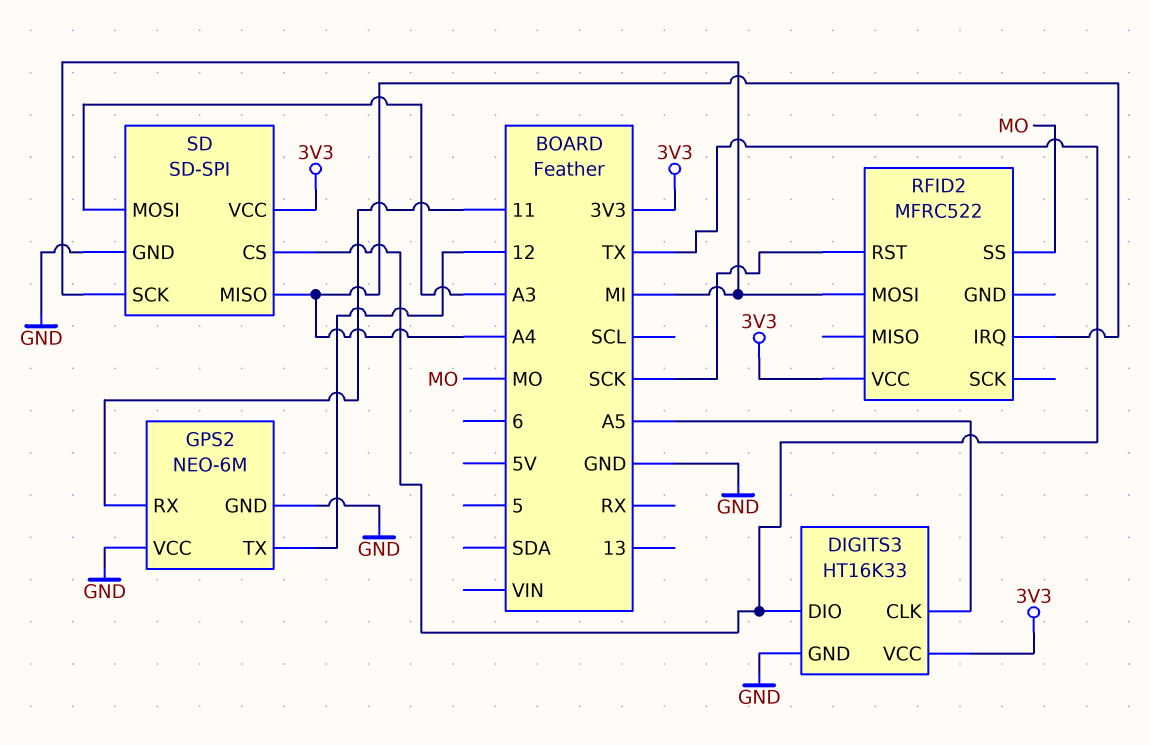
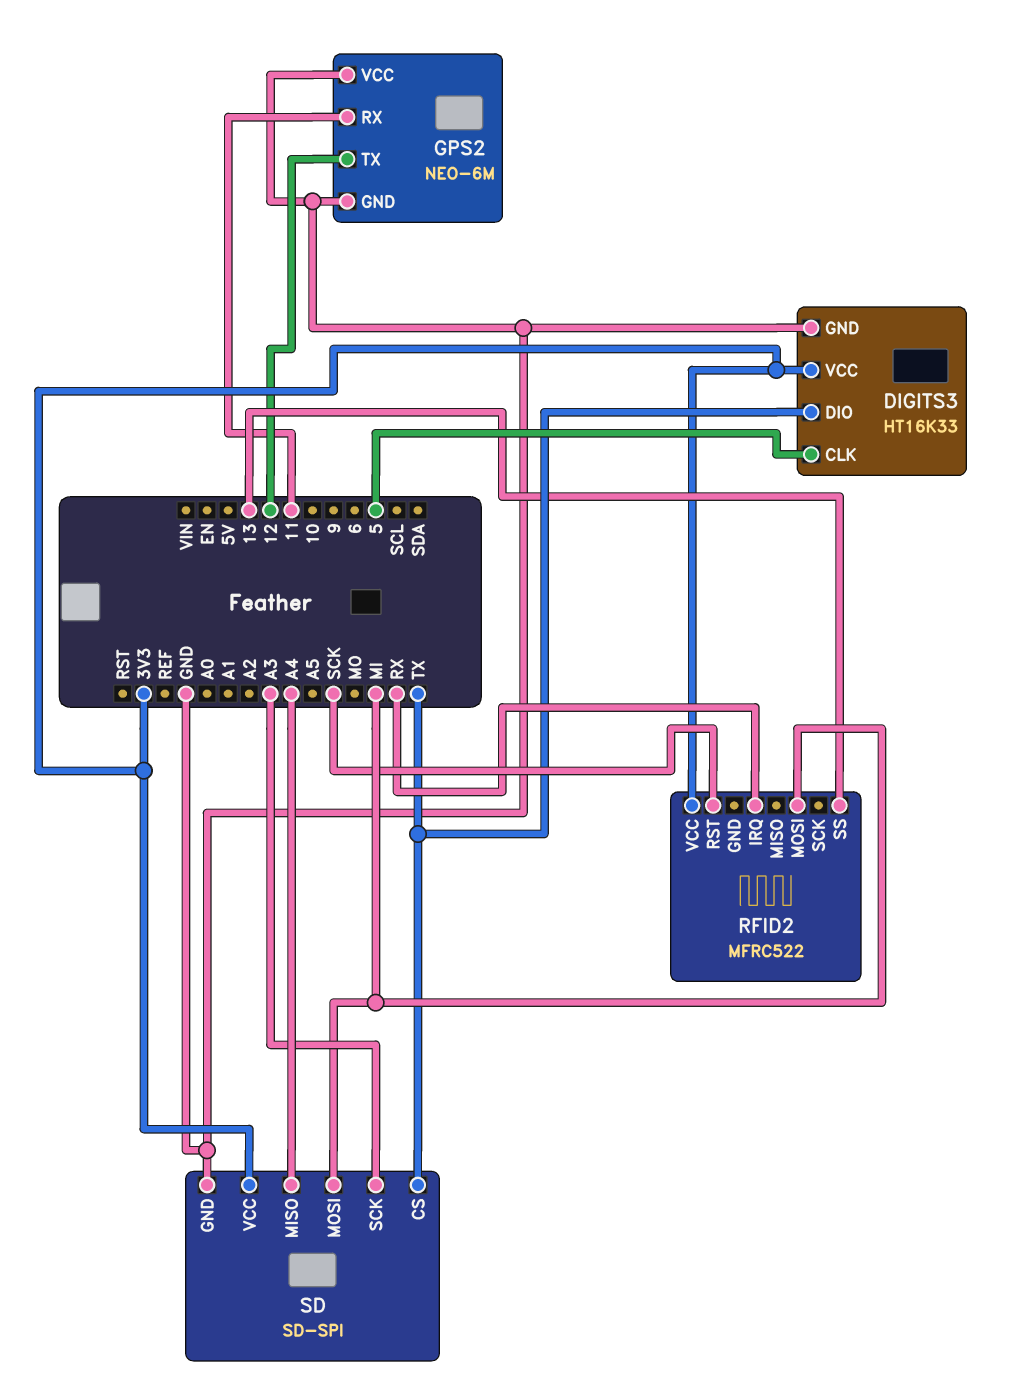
DIGITS3 pin CLK: A5 -> 5
RFID2 pin IRQ: A4 -> RX
RFID2 pin SS: MO -> 13
SD pin MOSI: A3 -> MI
SD pin SCK: MI -> A3

